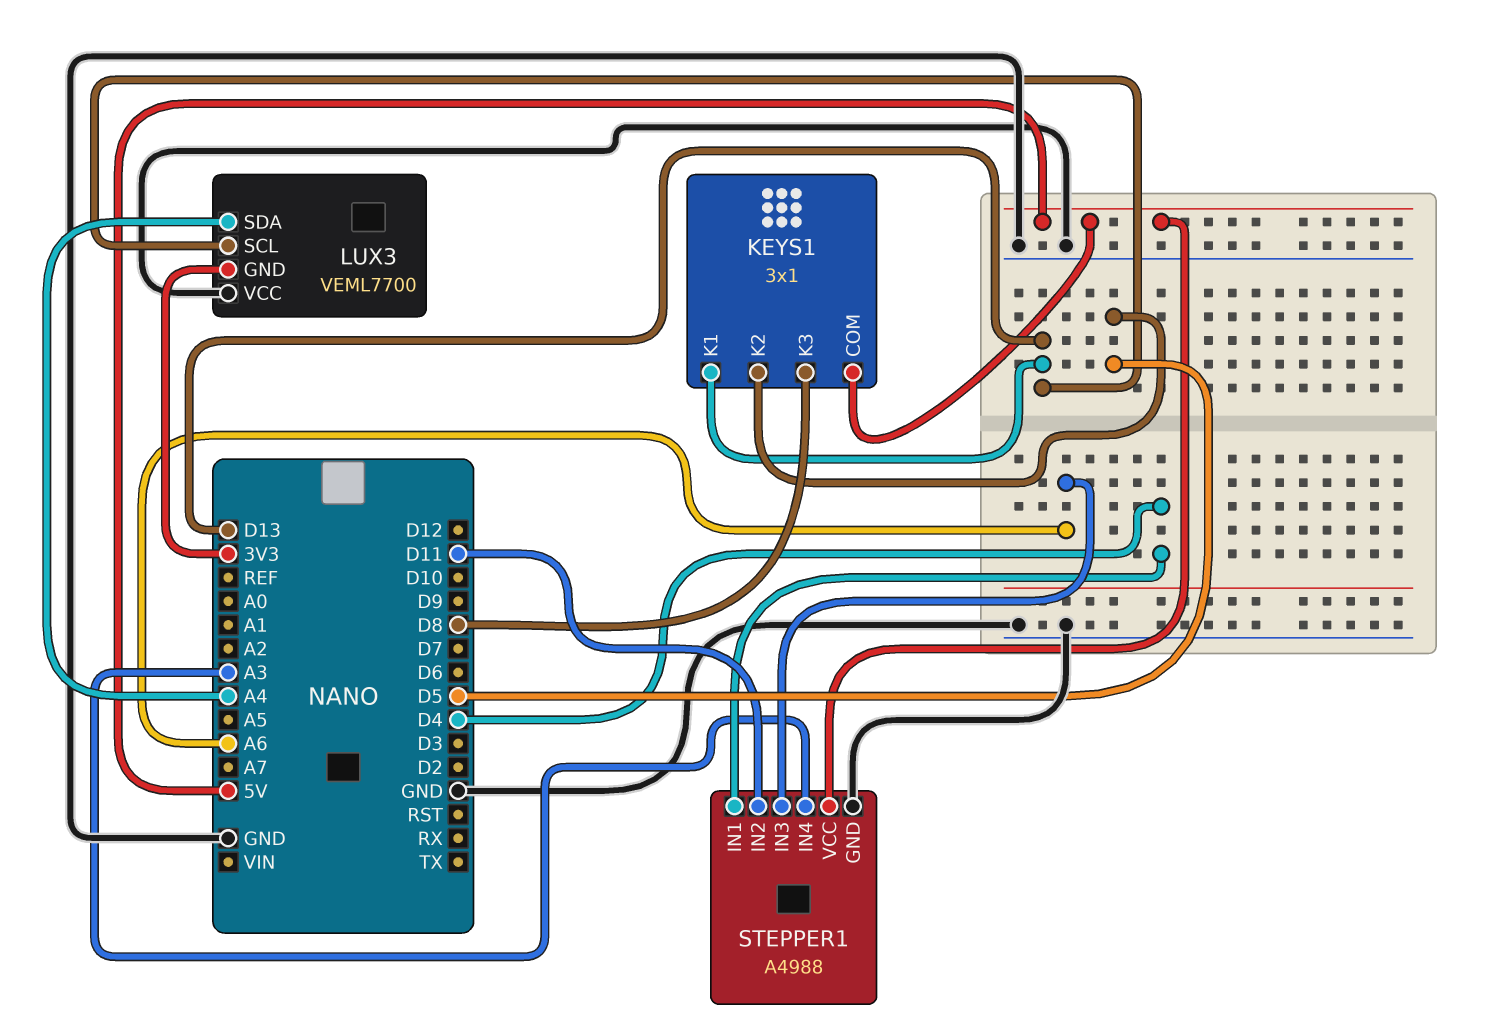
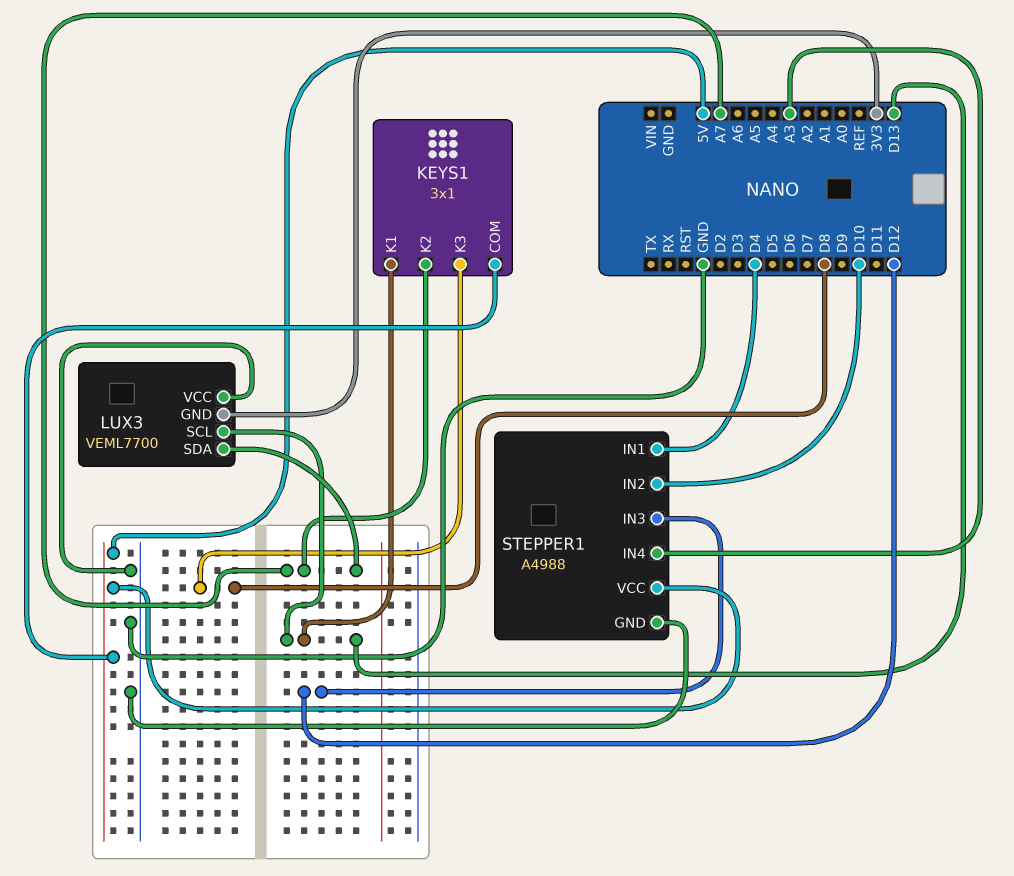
KEYS1 pin K2: D5 -> A7
LUX3 pin SDA: A4 -> A7
STEPPER1 pin IN2: D11 -> D10
STEPPER1 pin IN3: A6 -> D12

